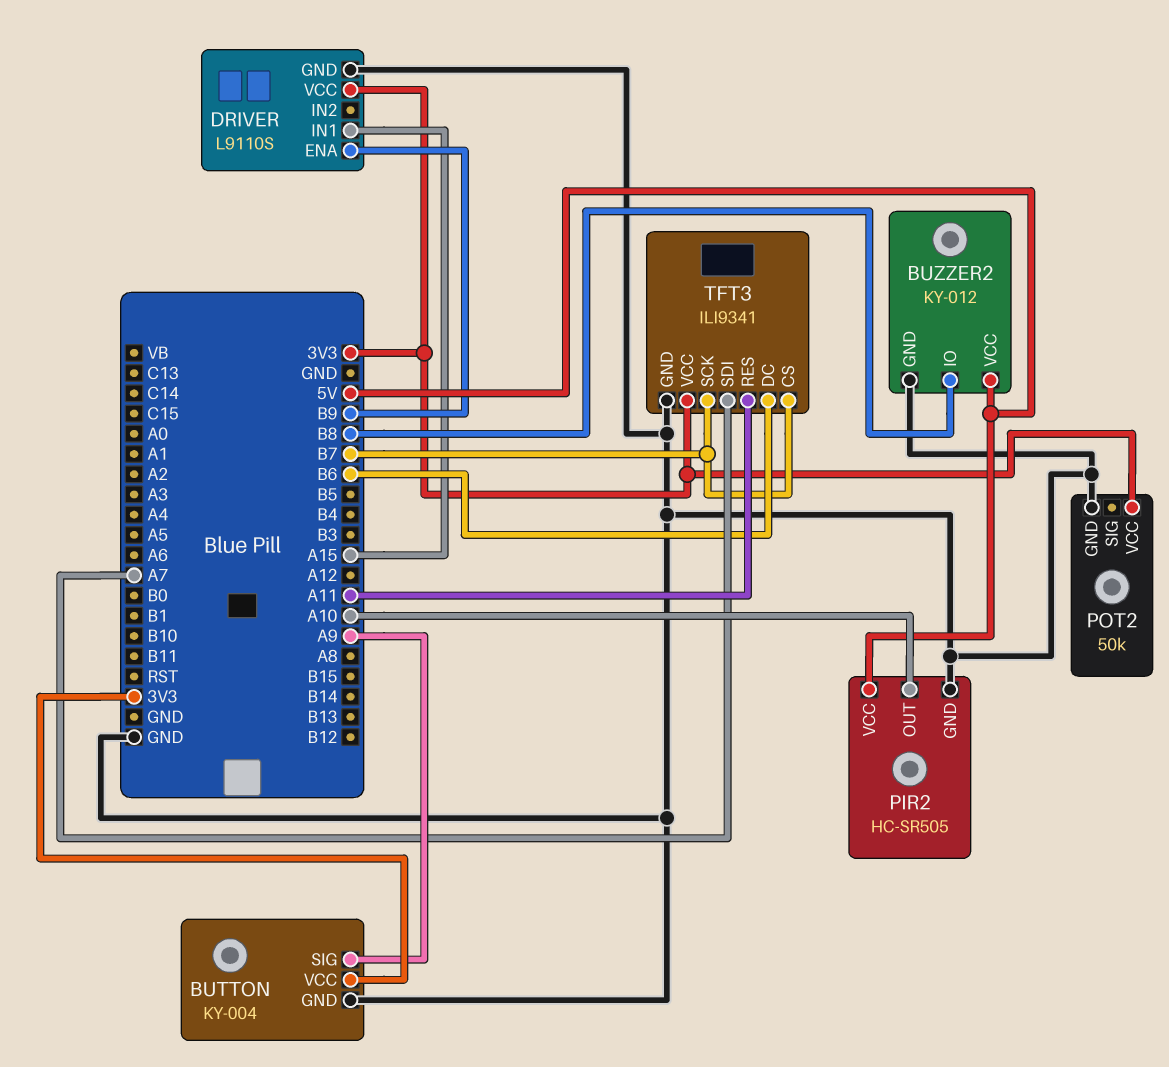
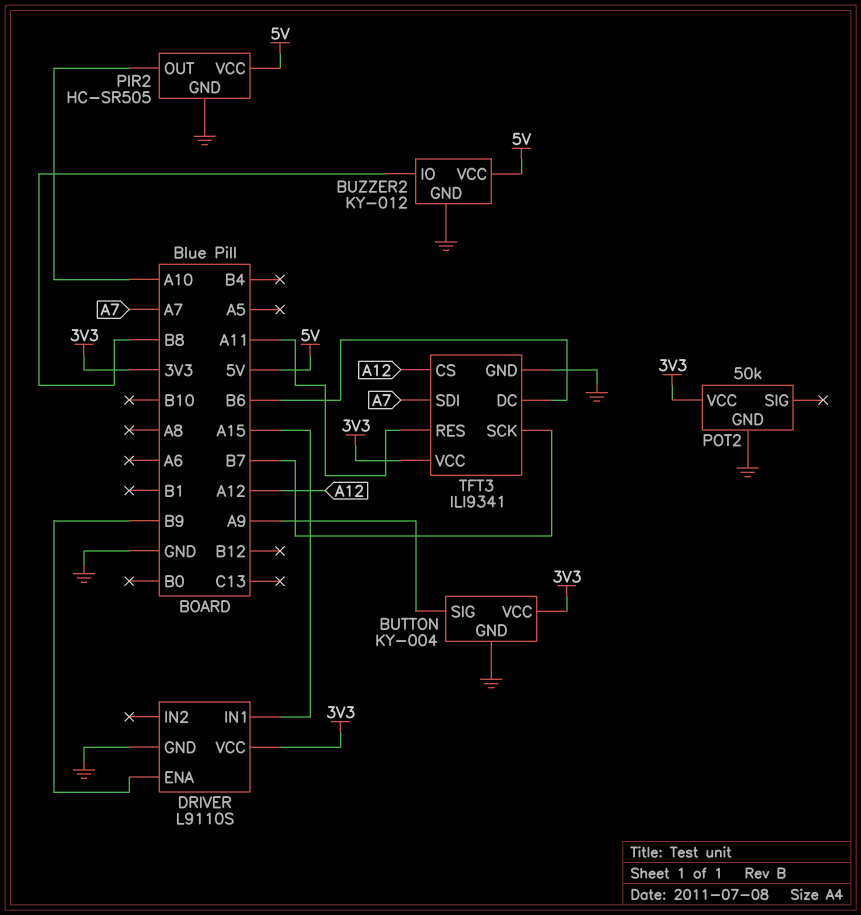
TFT3 pin CS: B7 -> A12

